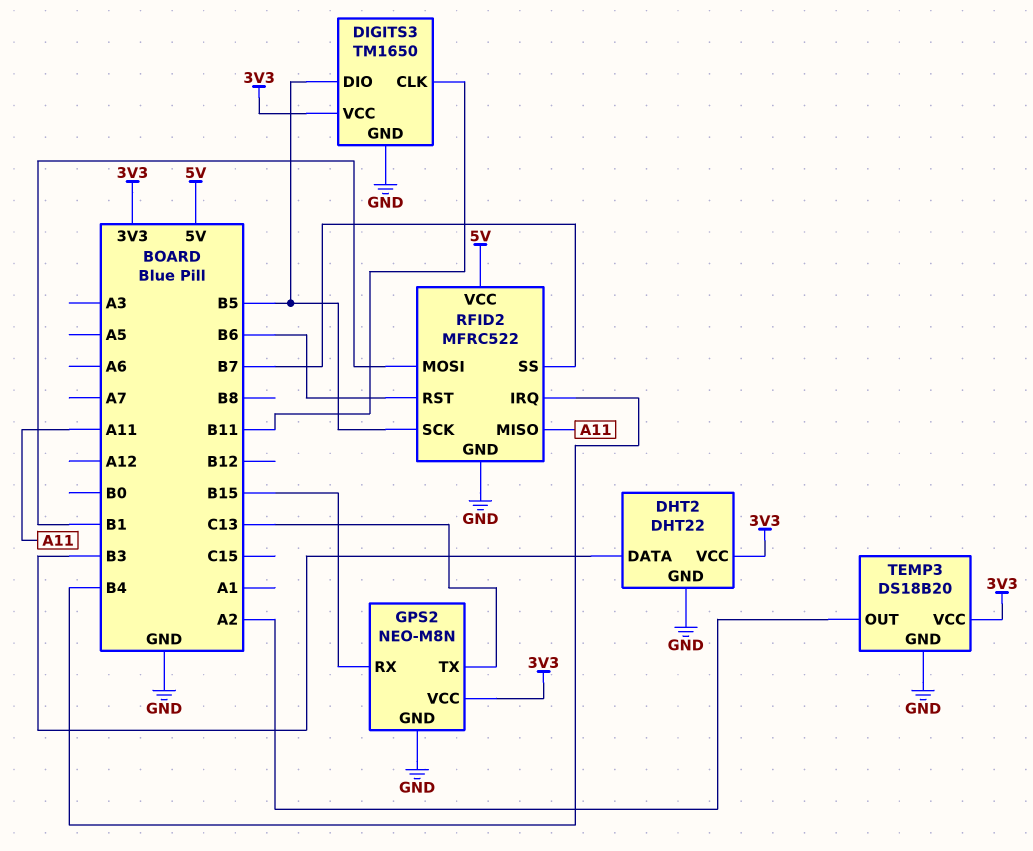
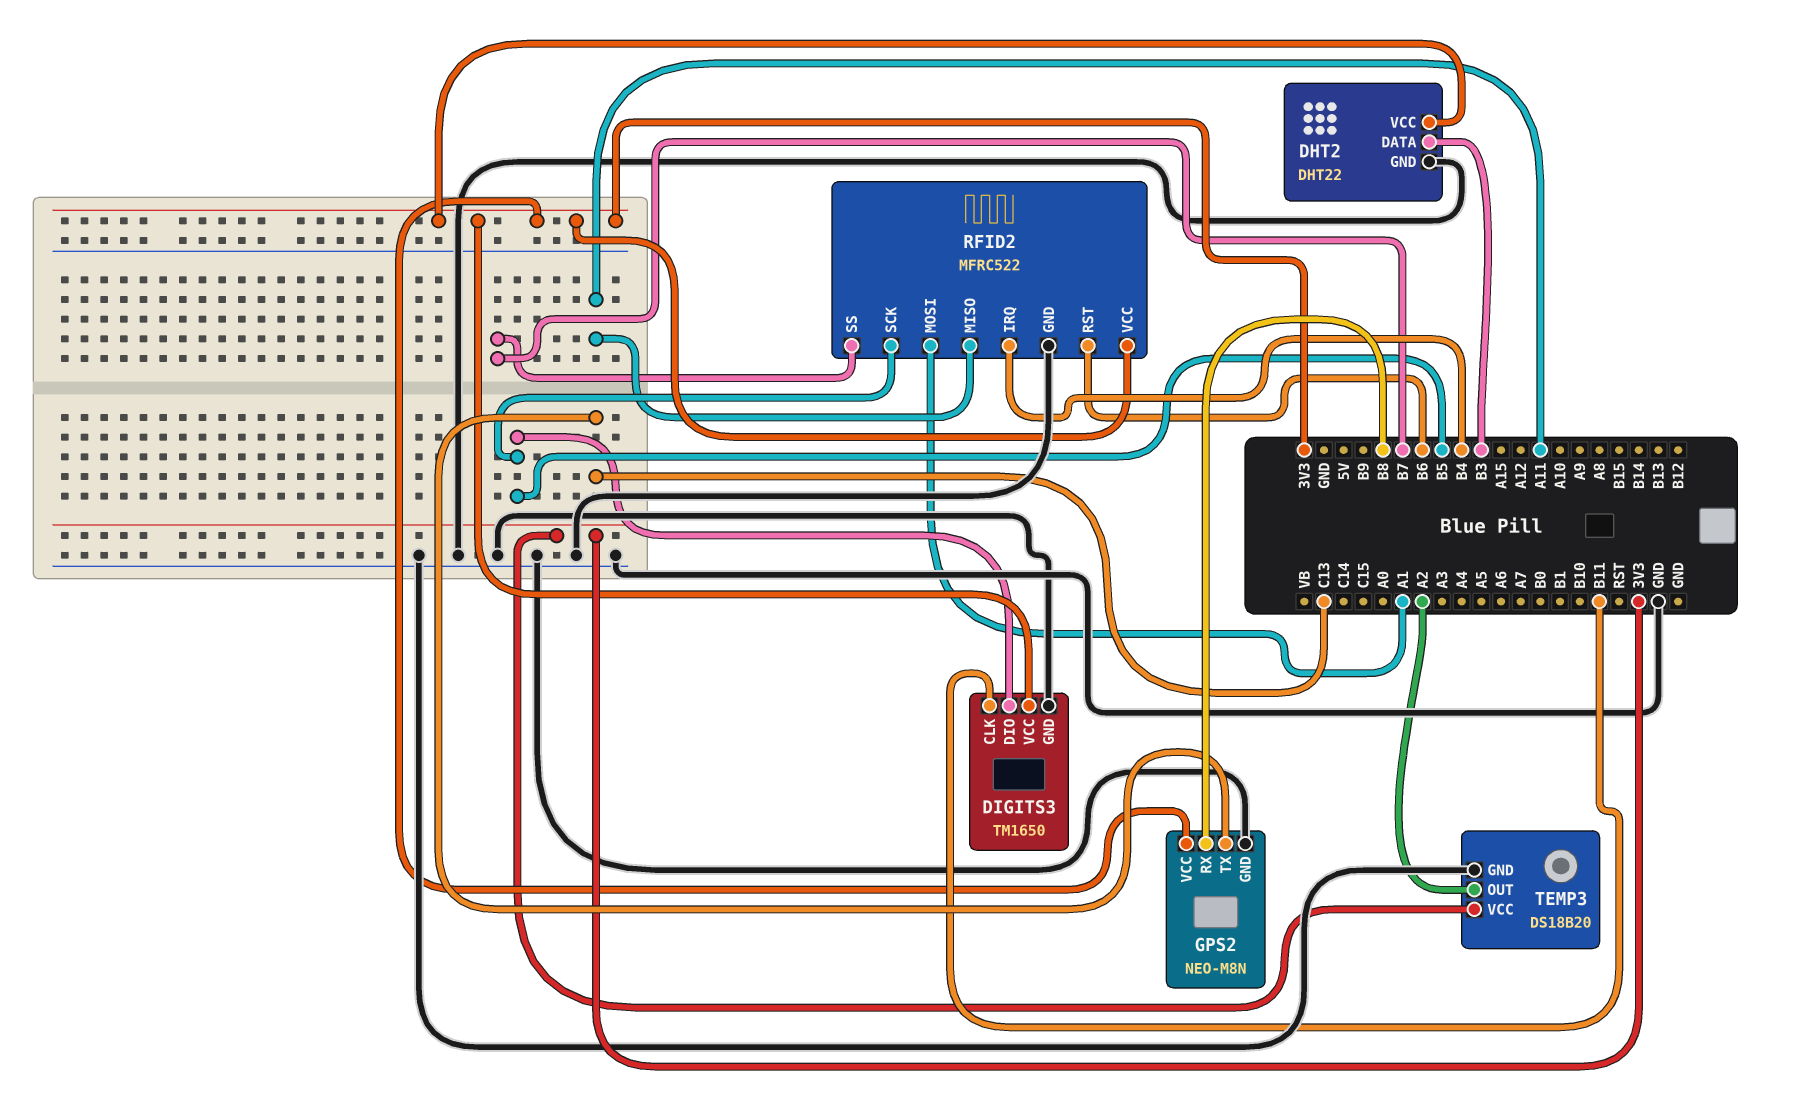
GPS2 pin RX: B15 -> B8
RFID2 pin MOSI: B1 -> A1
RFID2 pin VCC: 5V -> 3V3

